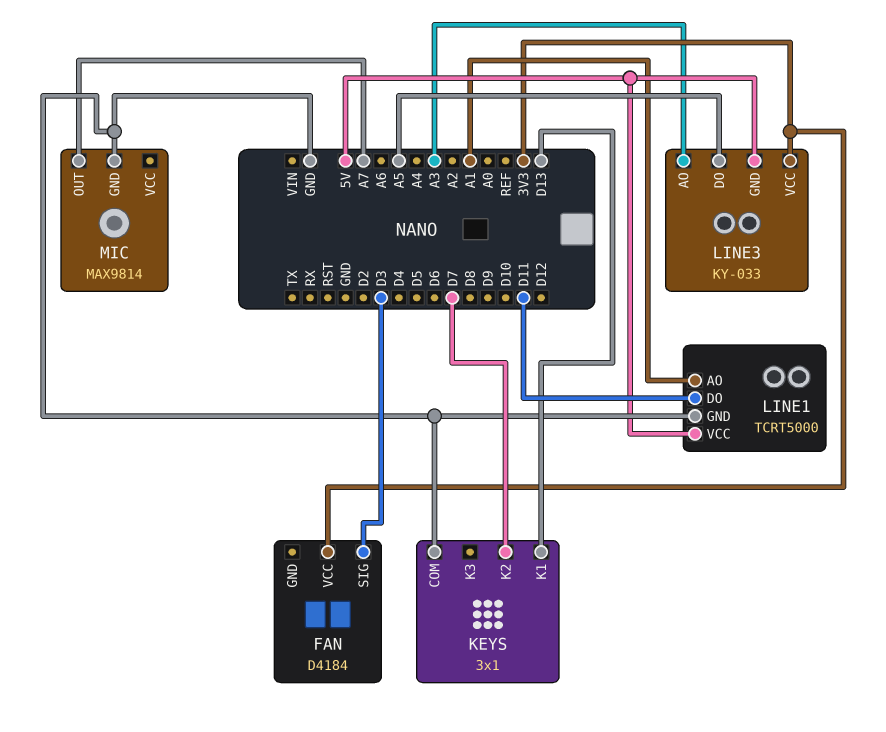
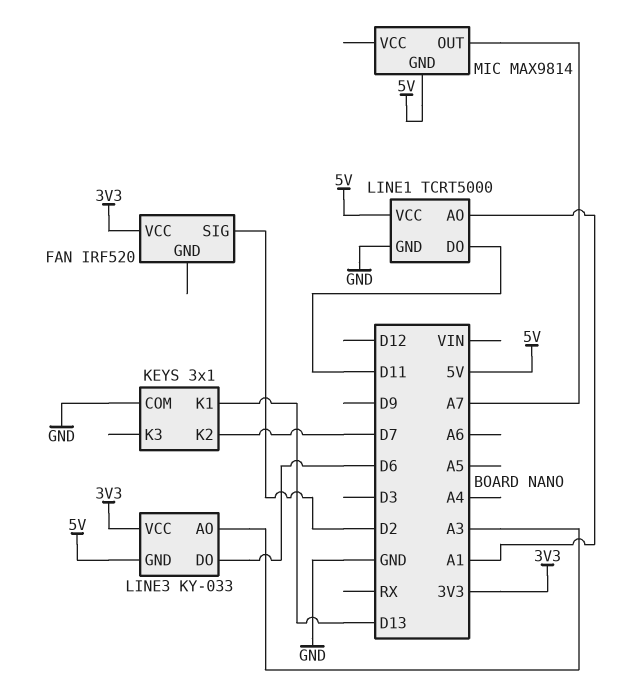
FAN: D4184 -> IRF520
FAN pin SIG: D3 -> D2
LINE3 pin DO: A5 -> D6
MIC pin GND: GND -> 5V

